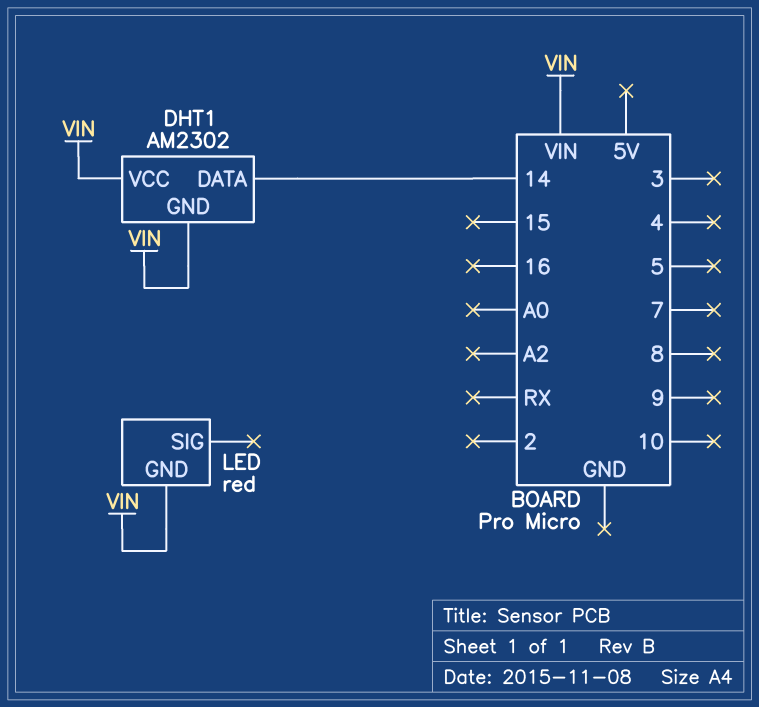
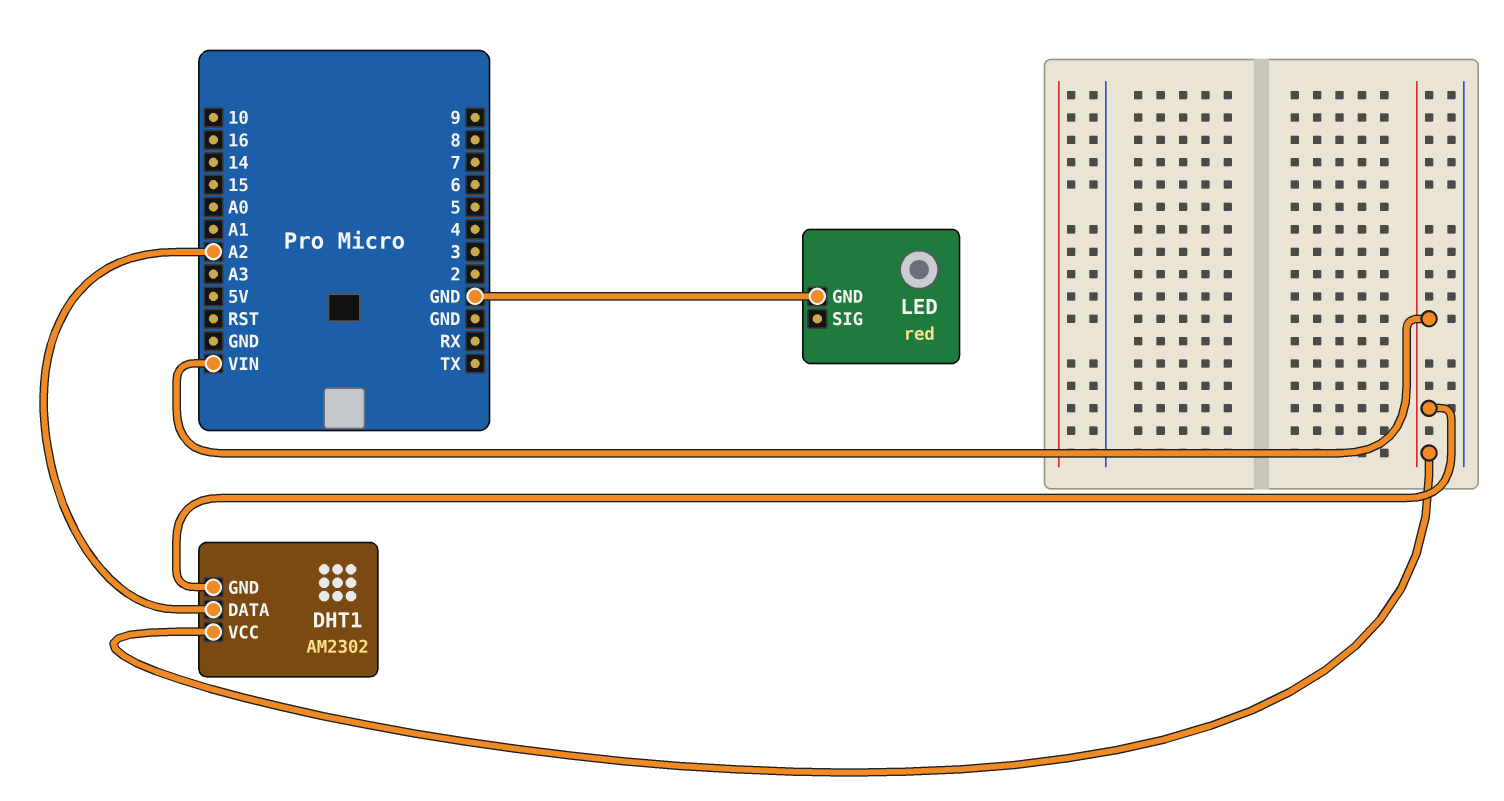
DHT1 pin DATA: 14 -> A2
LED pin GND: VIN -> GND

